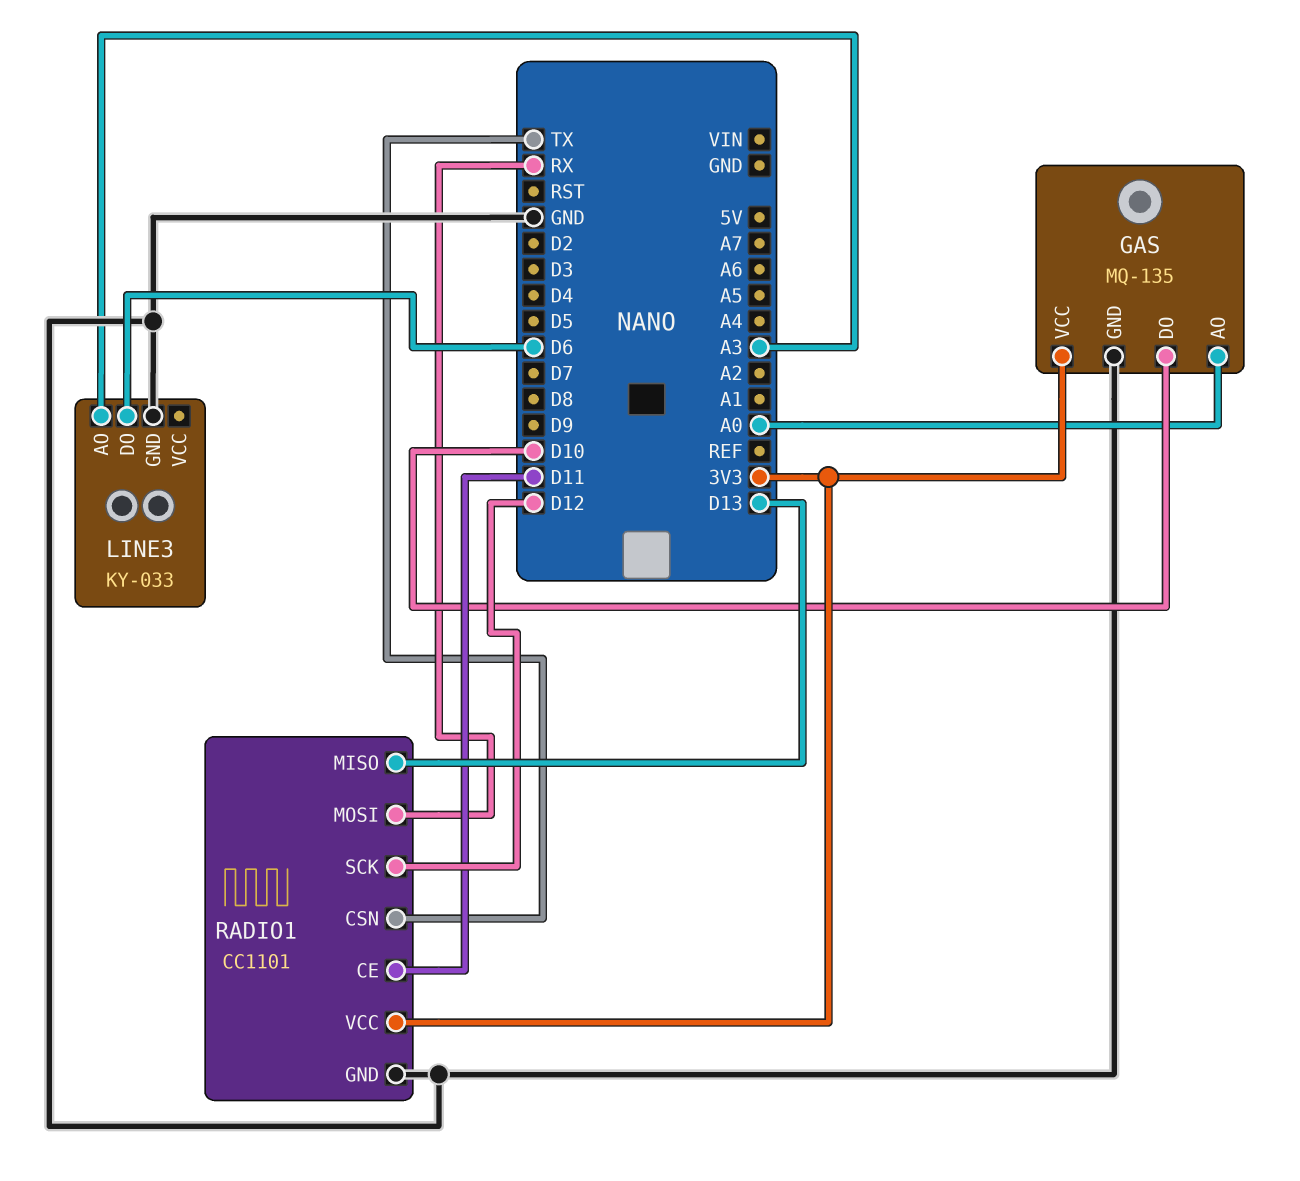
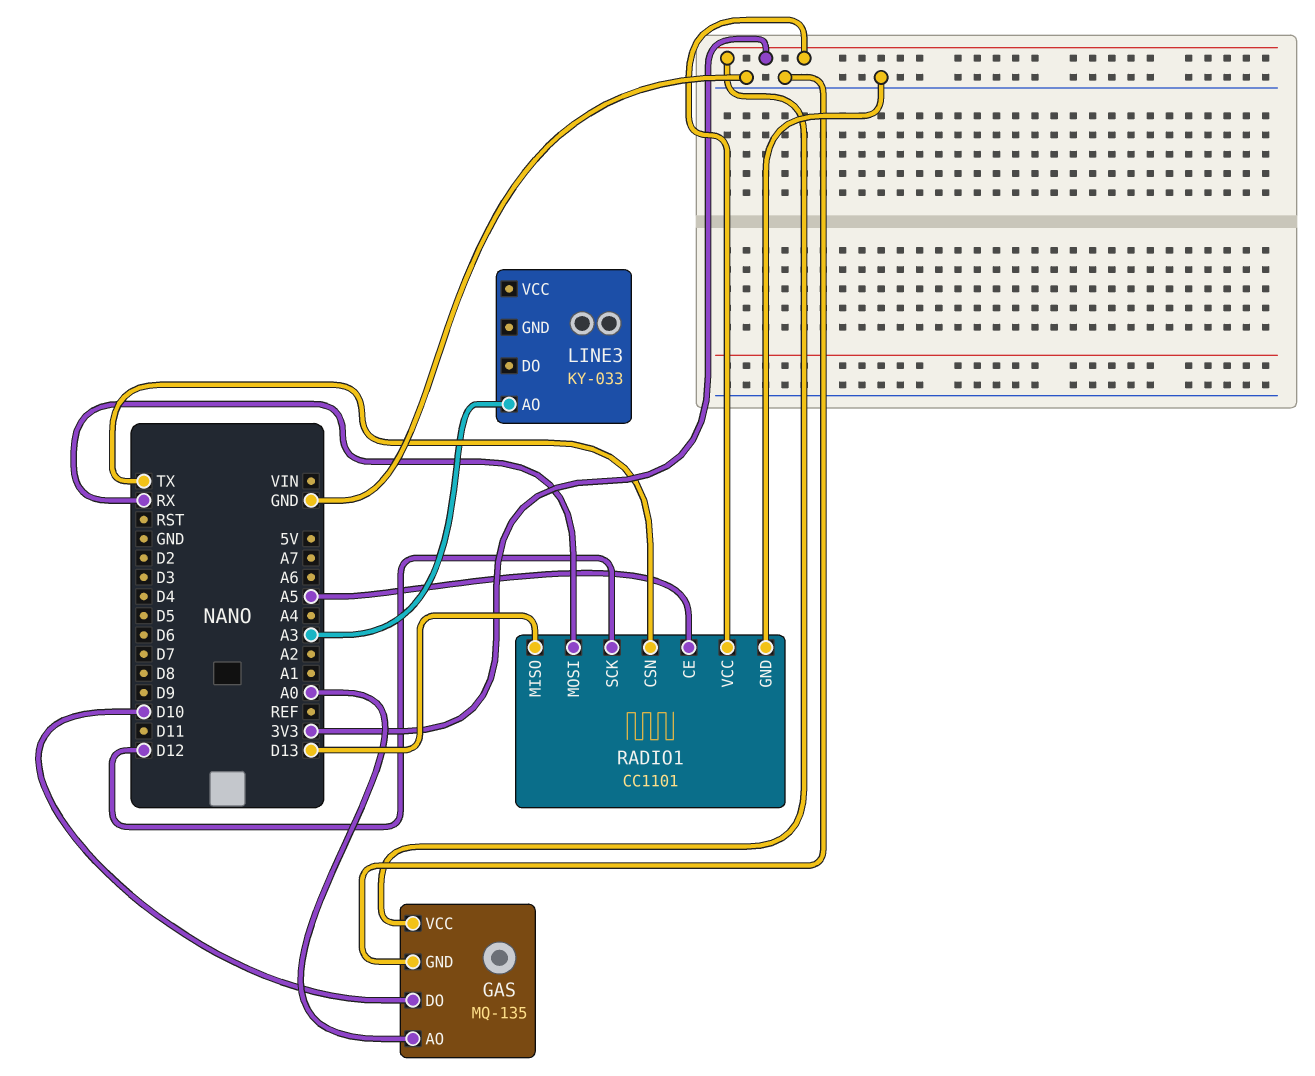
LINE3 pin DO: D6 -> none
LINE3 pin GND: GND -> none
RADIO1 pin CE: D11 -> A5

